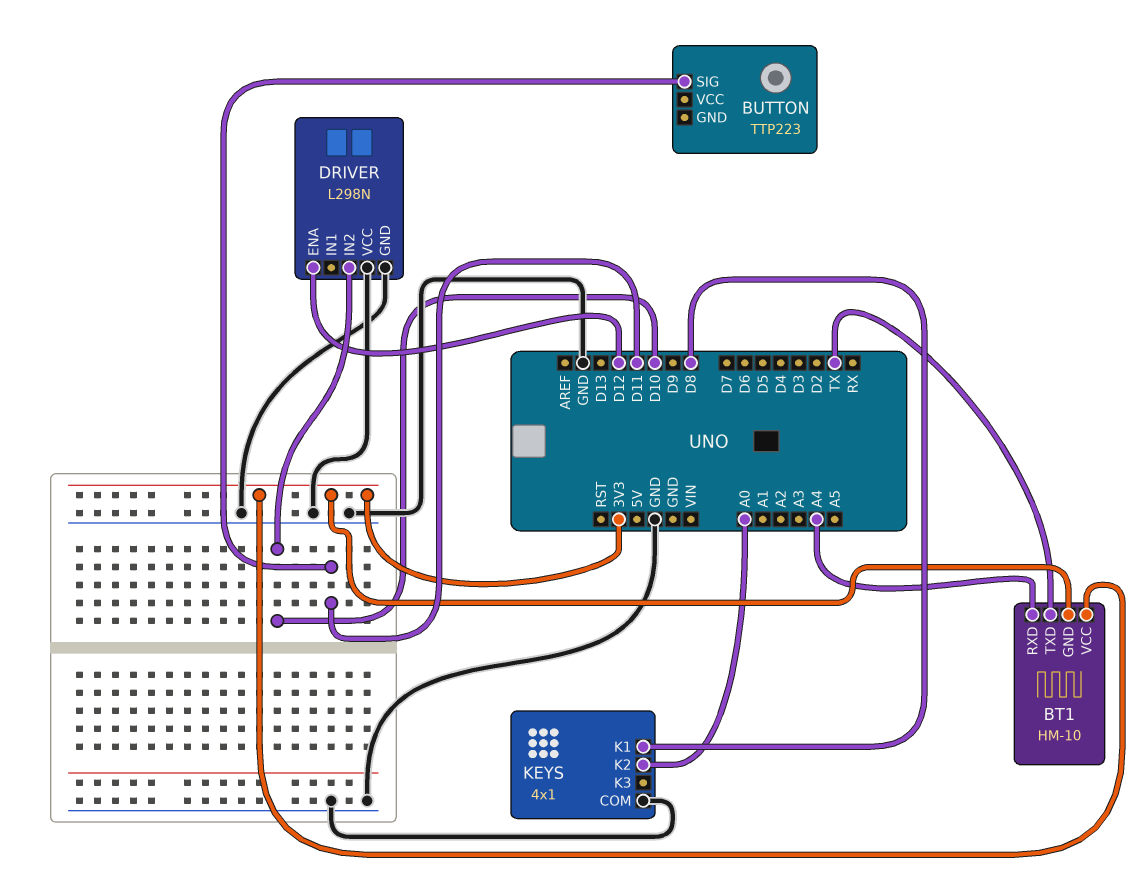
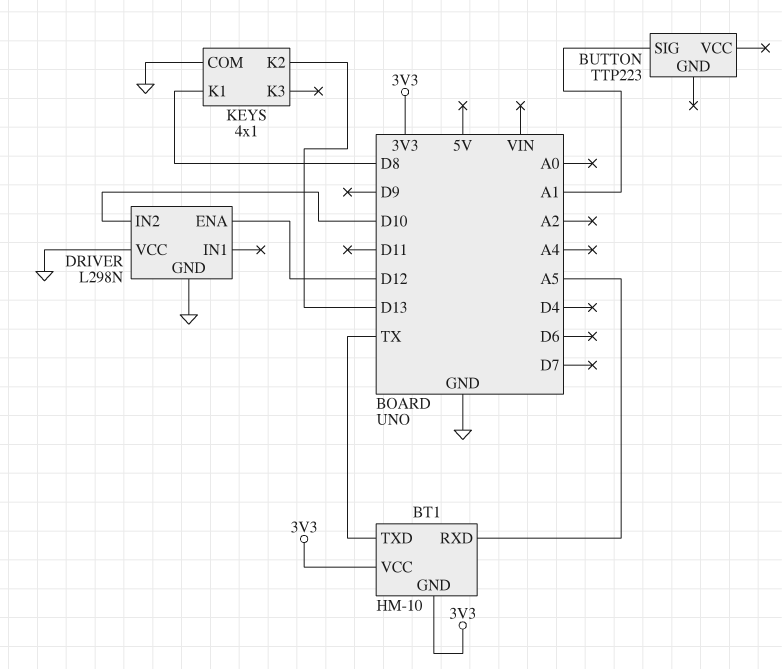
BT1 pin RXD: A4 -> A5
BUTTON pin SIG: D11 -> A1
KEYS pin K2: A0 -> D13

